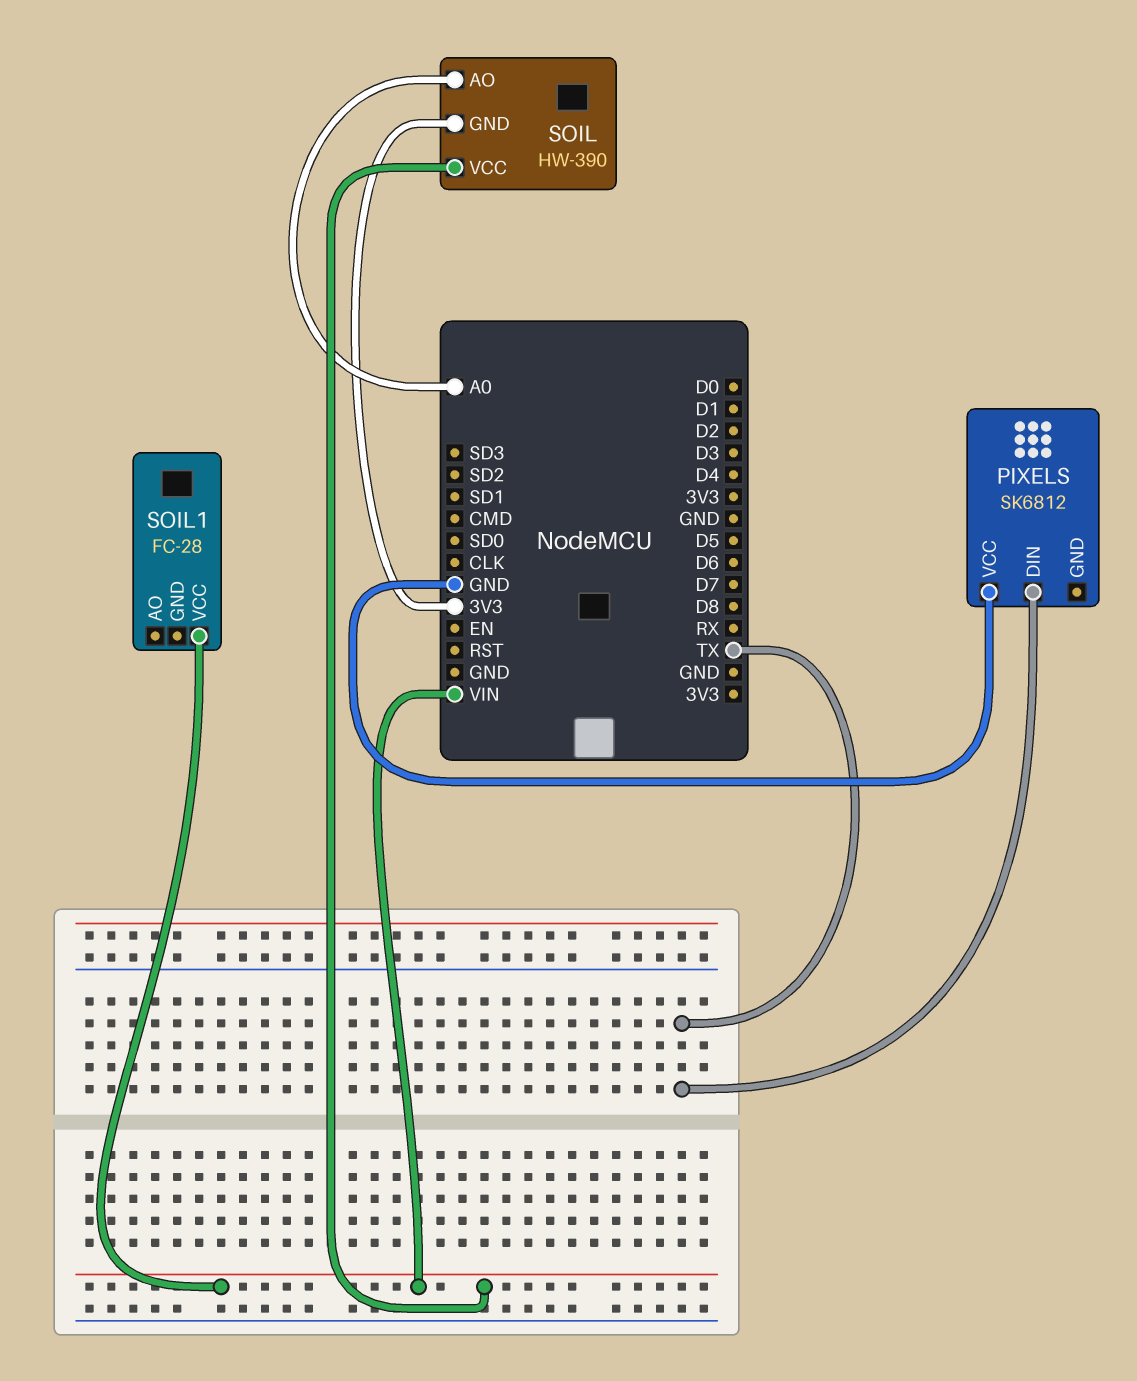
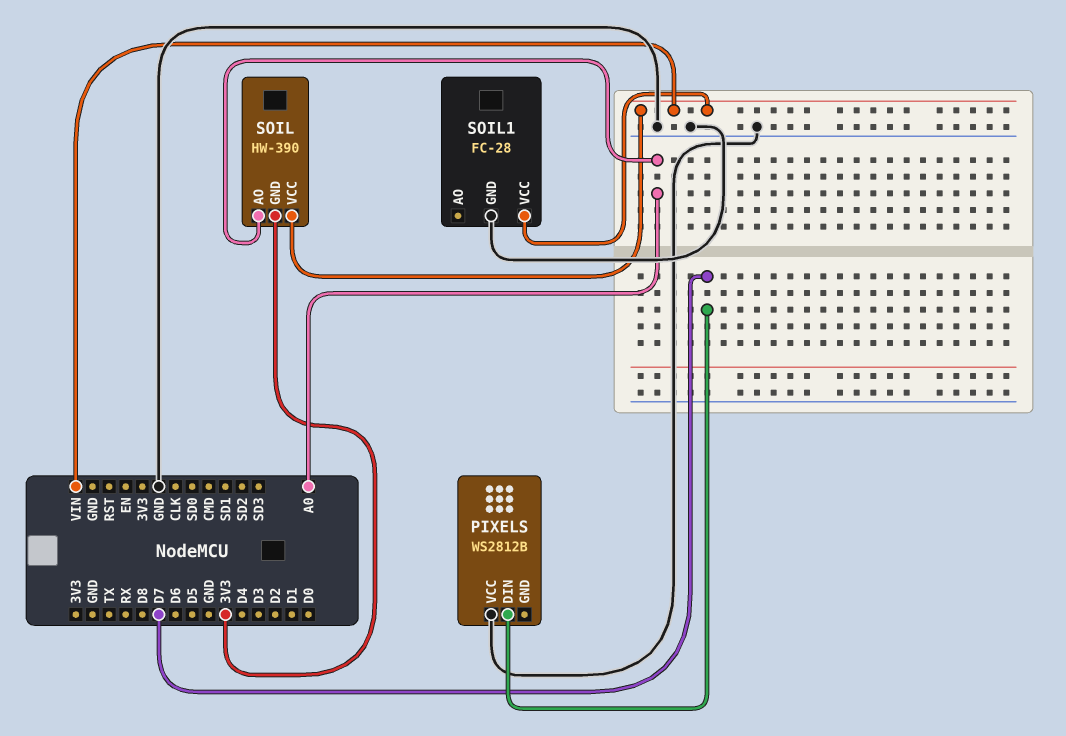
PIXELS: SK6812 -> WS2812B
PIXELS pin DIN: TX -> D7
SOIL1 pin GND: none -> GND

